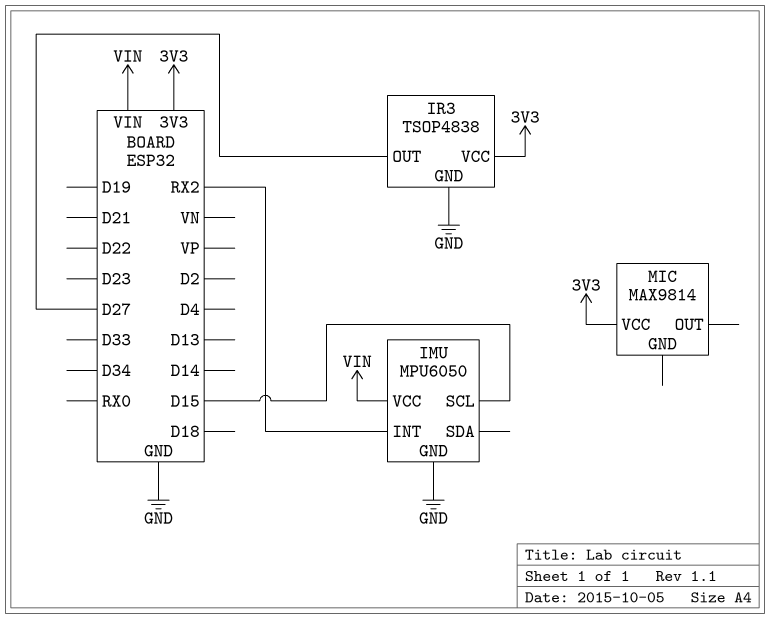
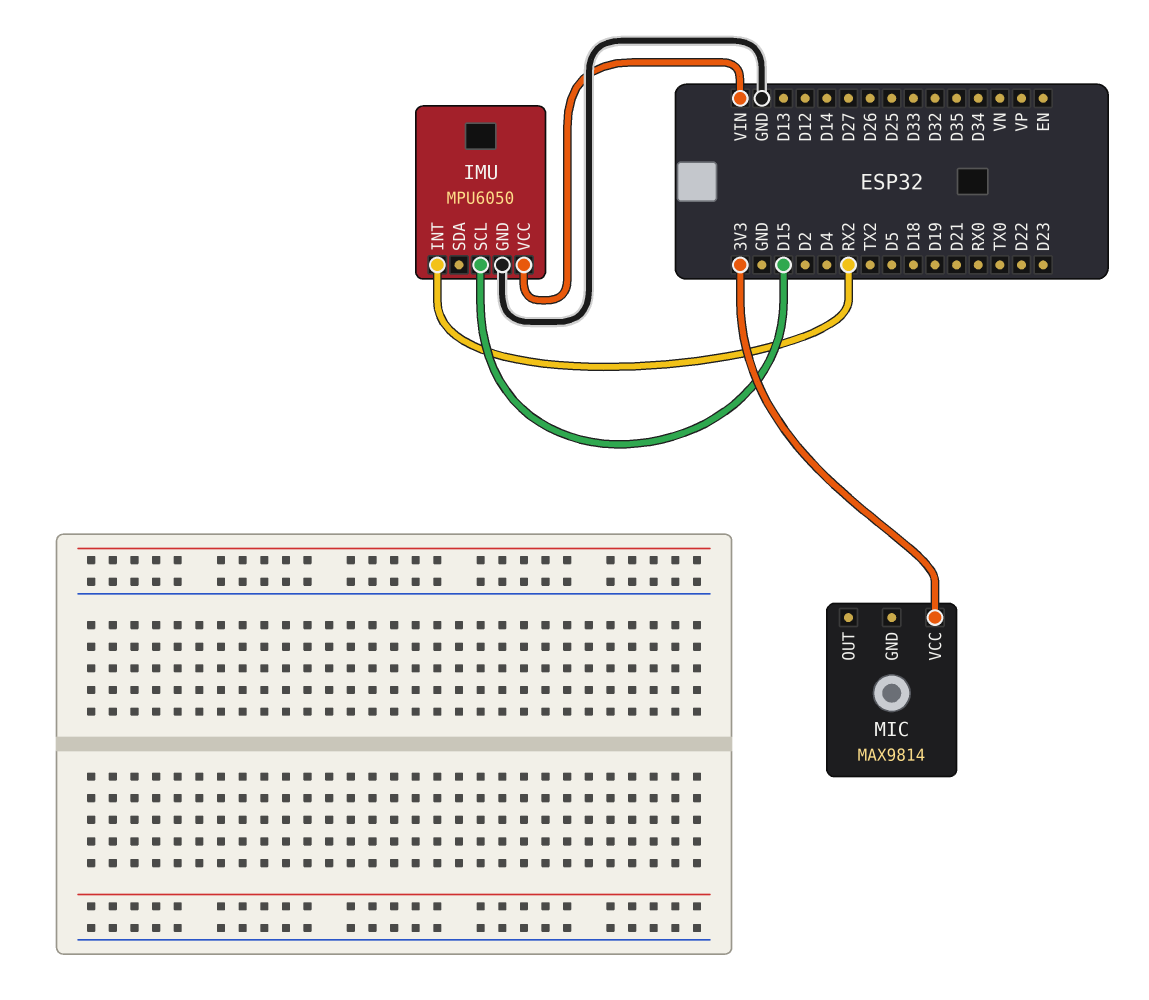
IR3: TSOP4838 -> none
IR3 pin GND: GND -> none
IR3 pin OUT: D27 -> none
IR3 pin VCC: 3V3 -> none

